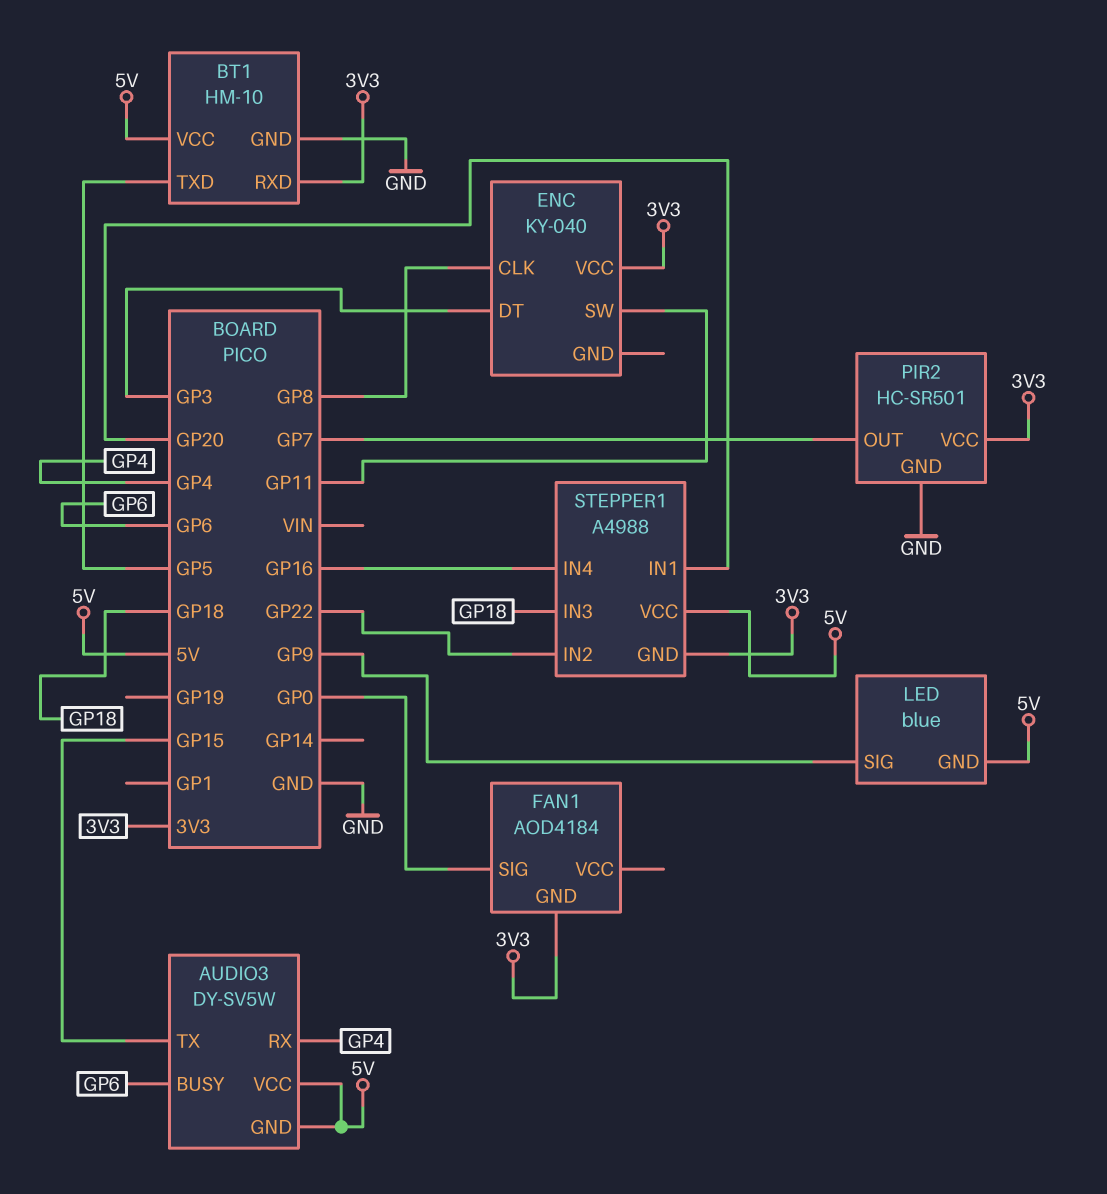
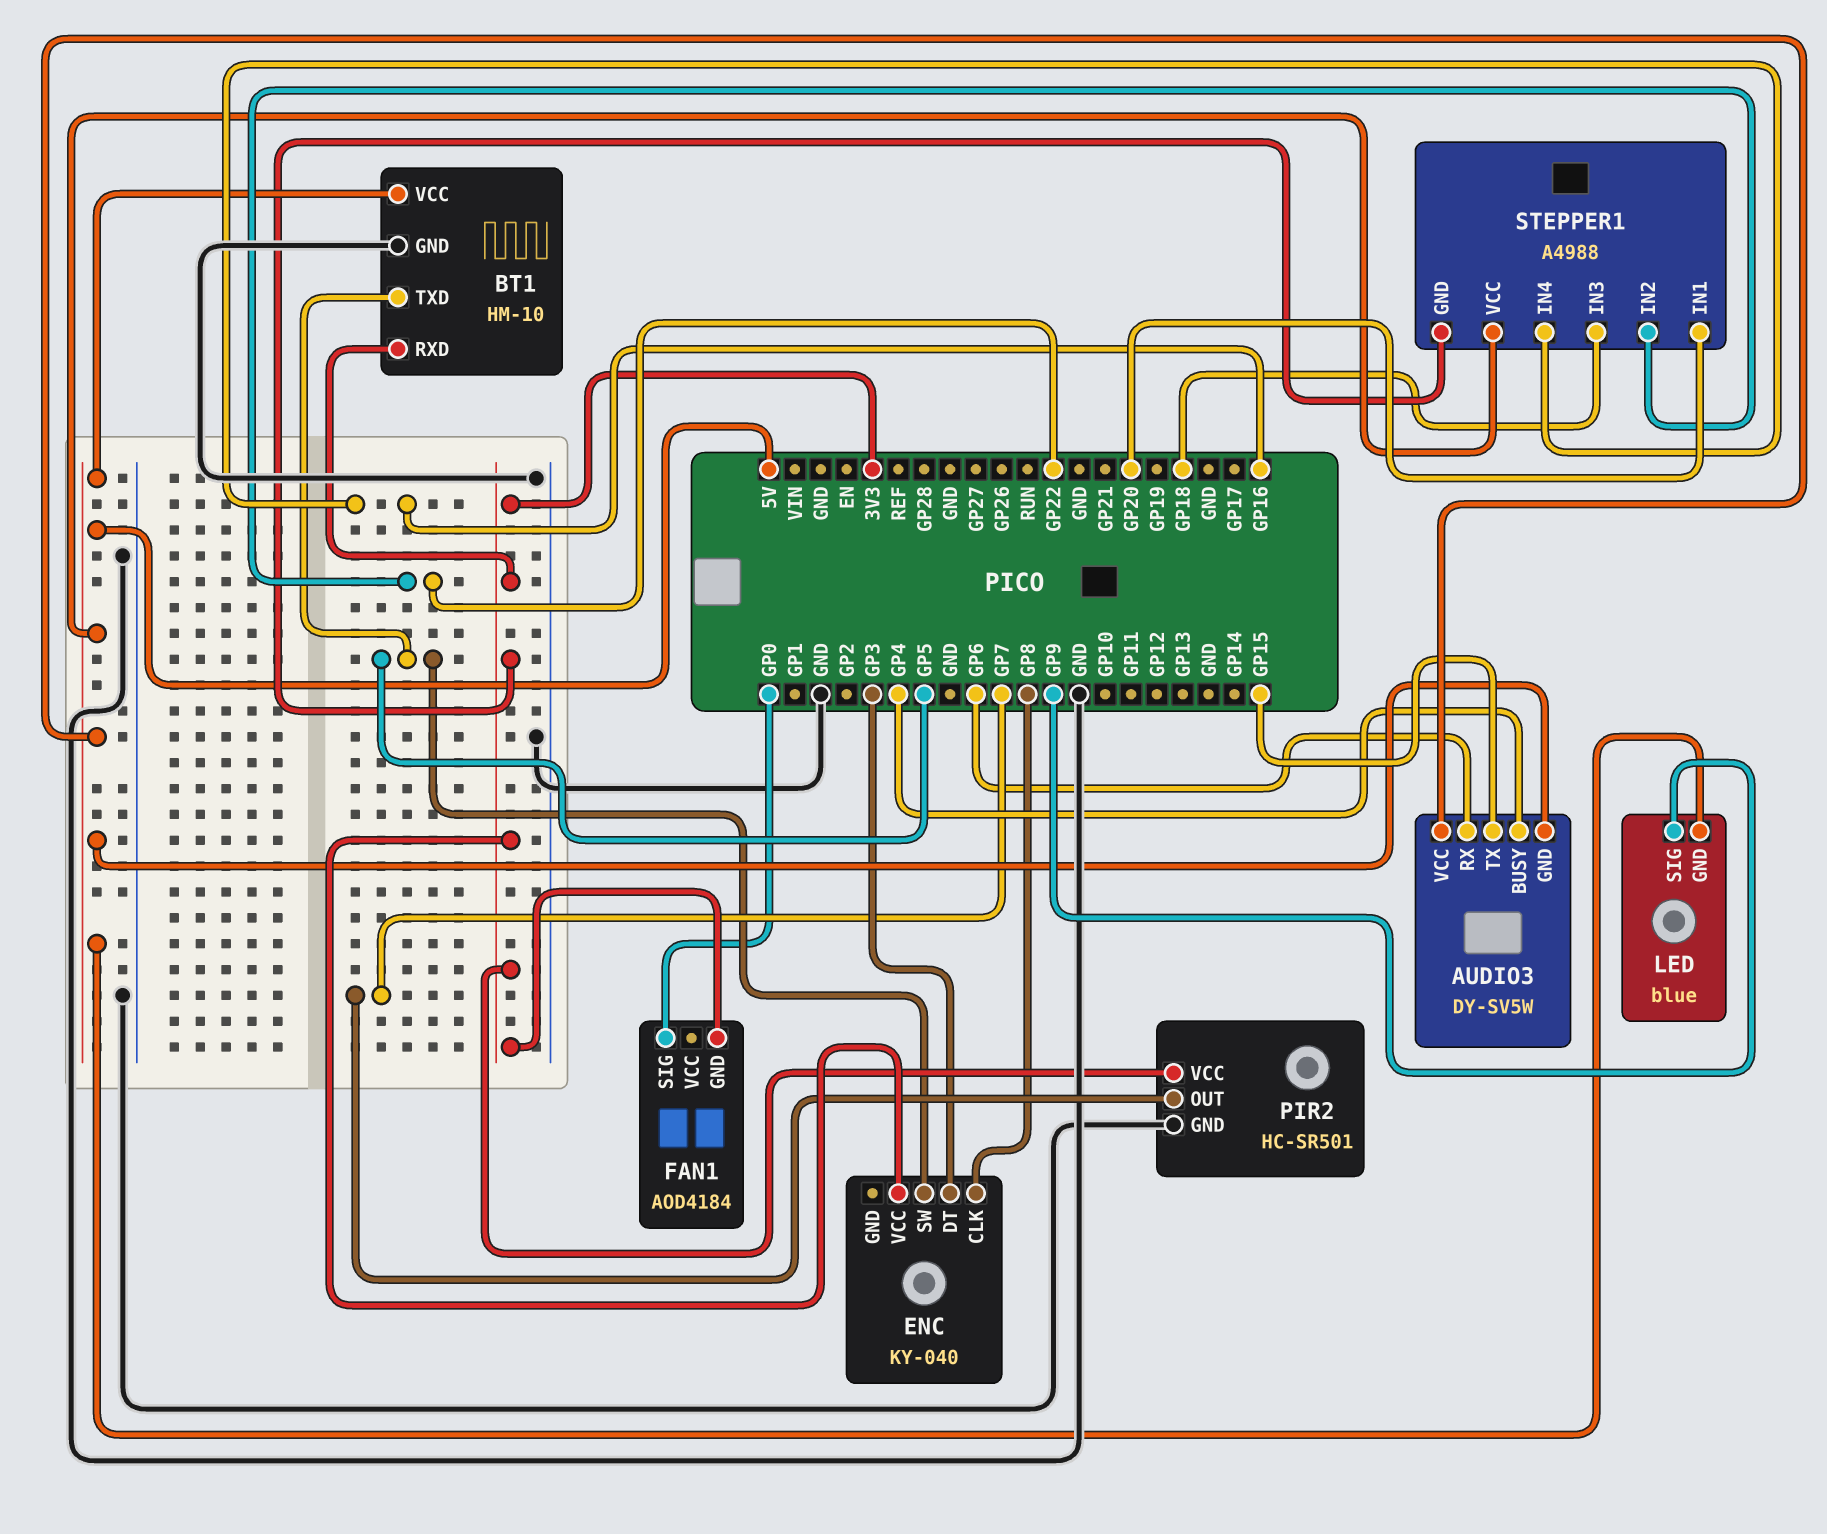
AUDIO3 pin BUSY: GP6 -> GP4
AUDIO3 pin RX: GP4 -> GP6
ENC pin SW: GP11 -> GP5

